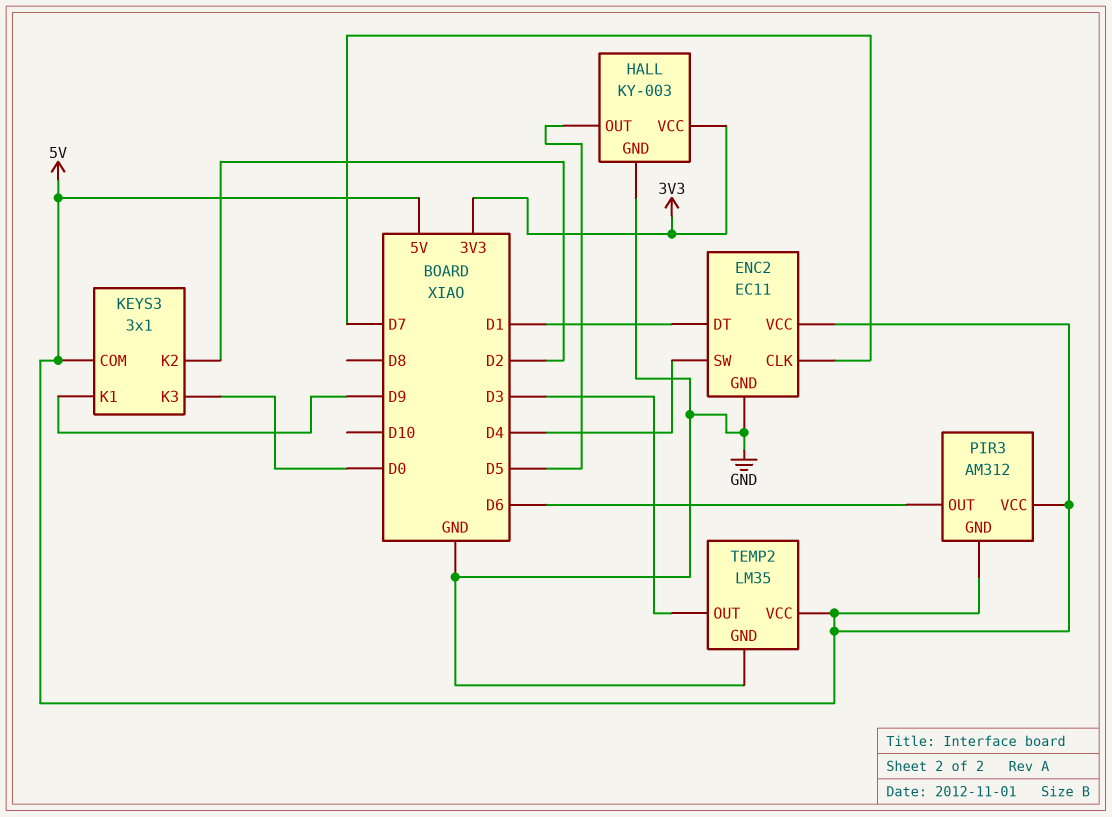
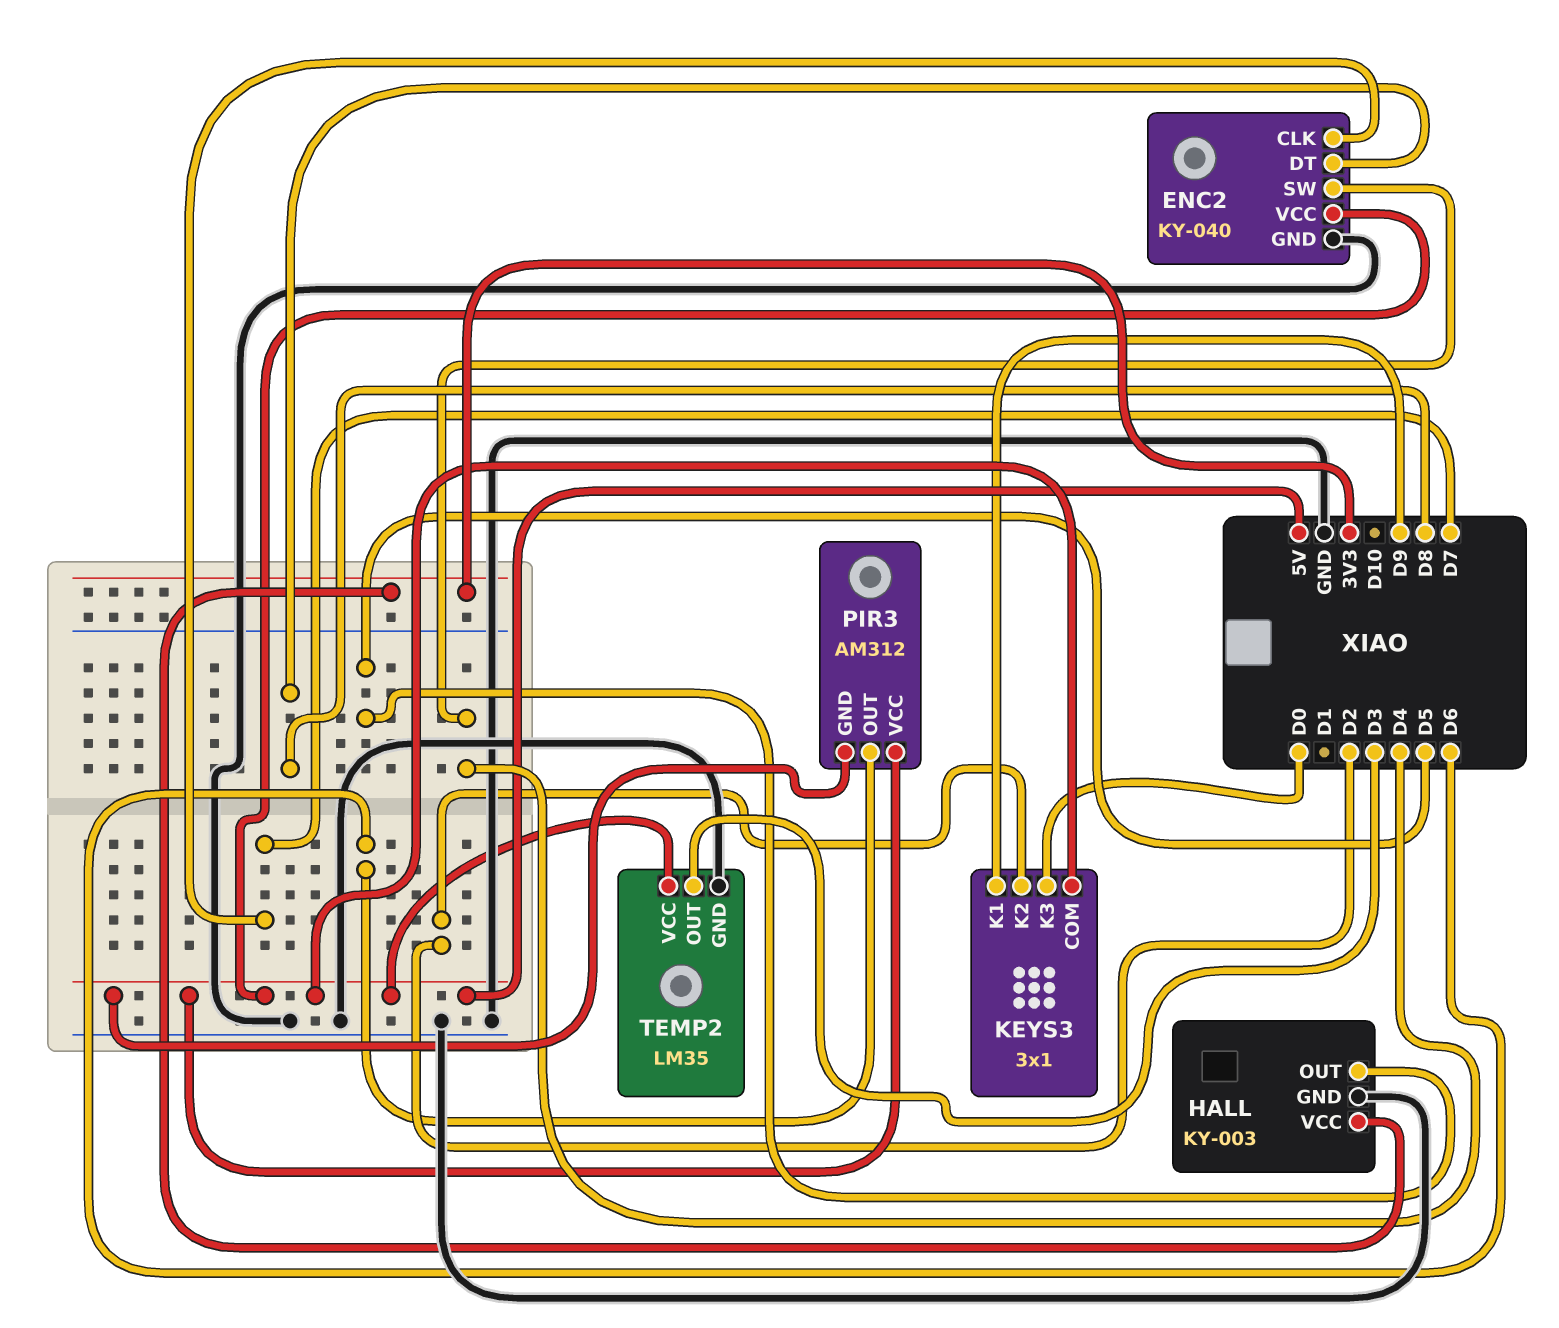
ENC2: EC11 -> KY-040
ENC2 pin DT: D1 -> D8

